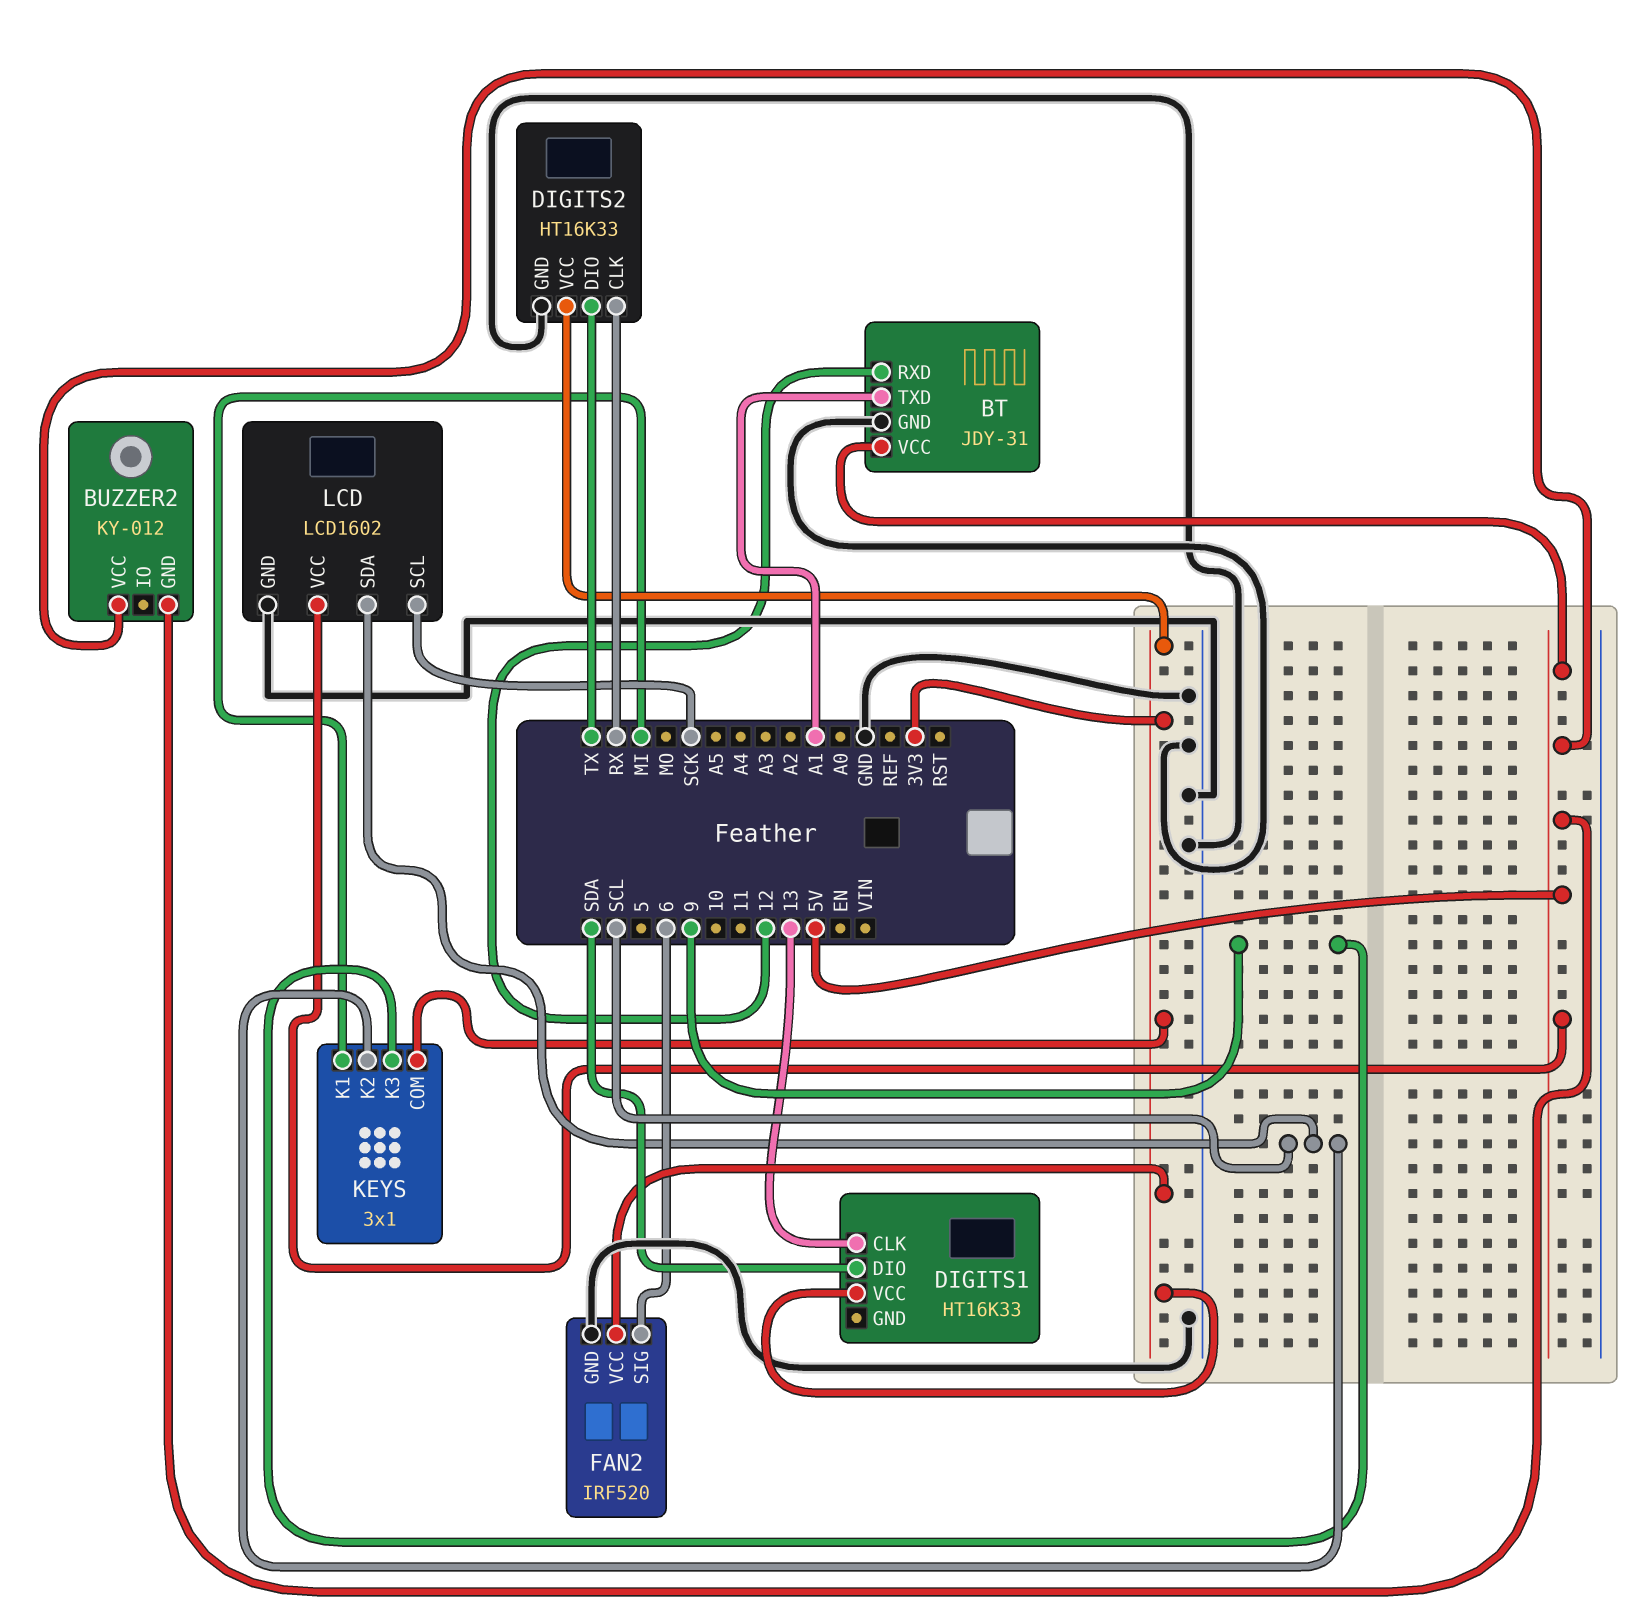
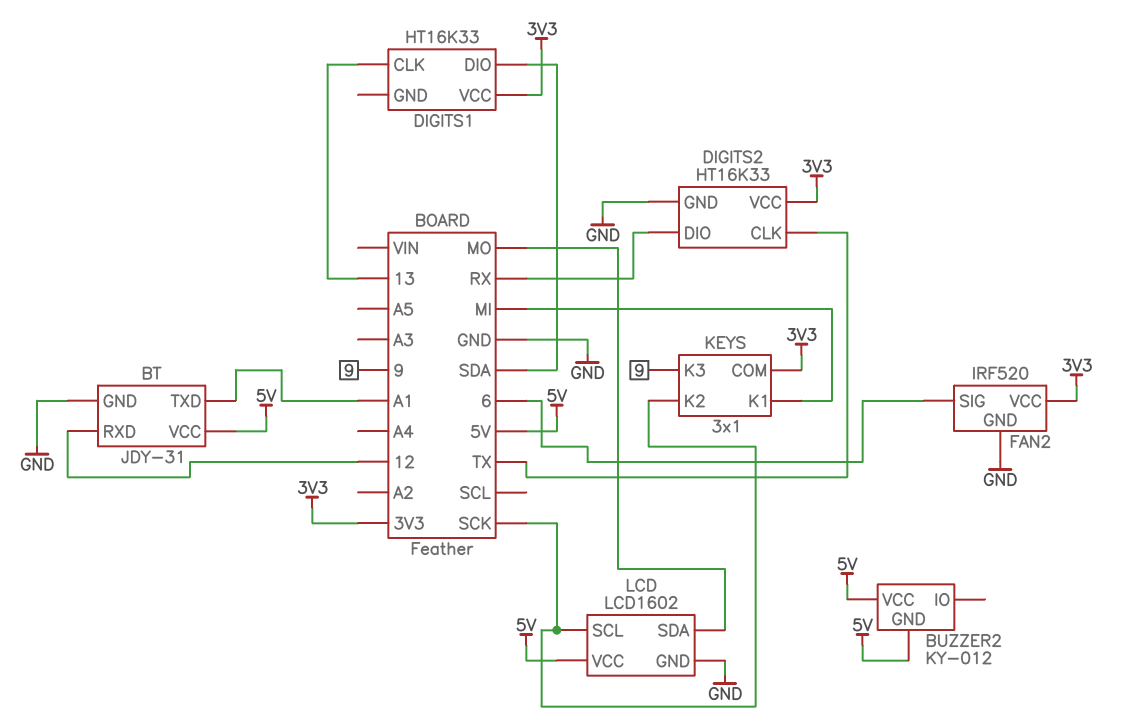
DIGITS2 pin CLK: RX -> TX
DIGITS2 pin DIO: TX -> RX
KEYS pin K2: SCL -> SCK
LCD pin SDA: SCL -> MO

